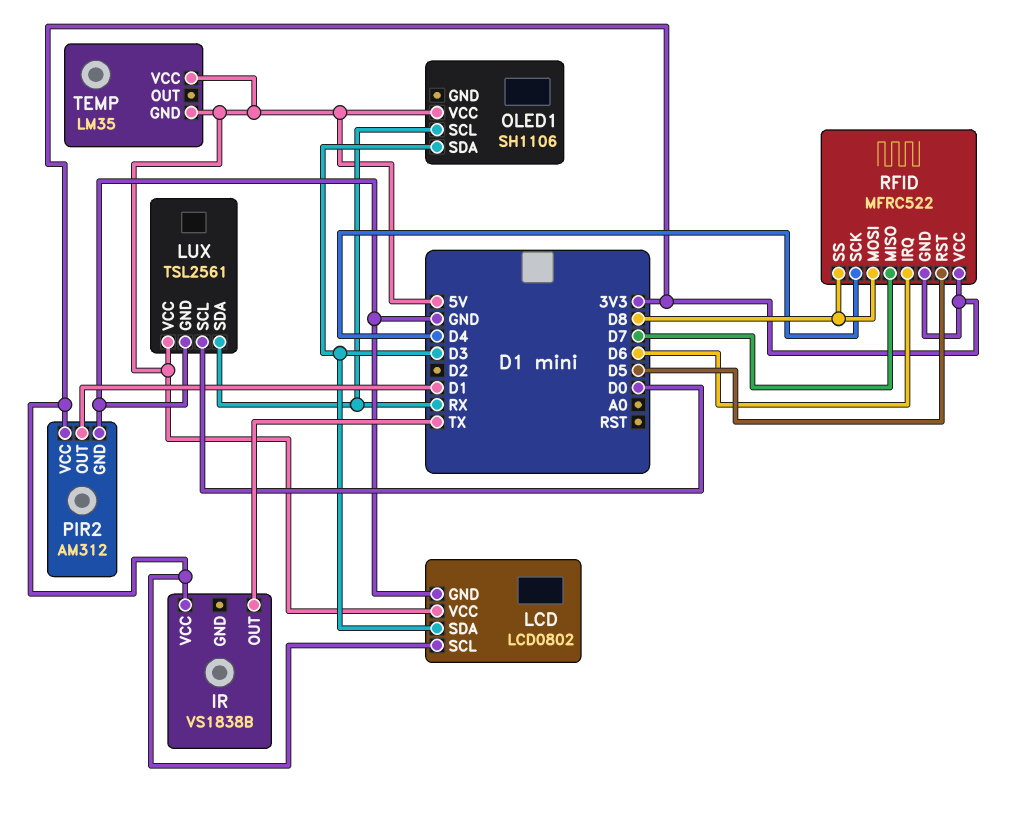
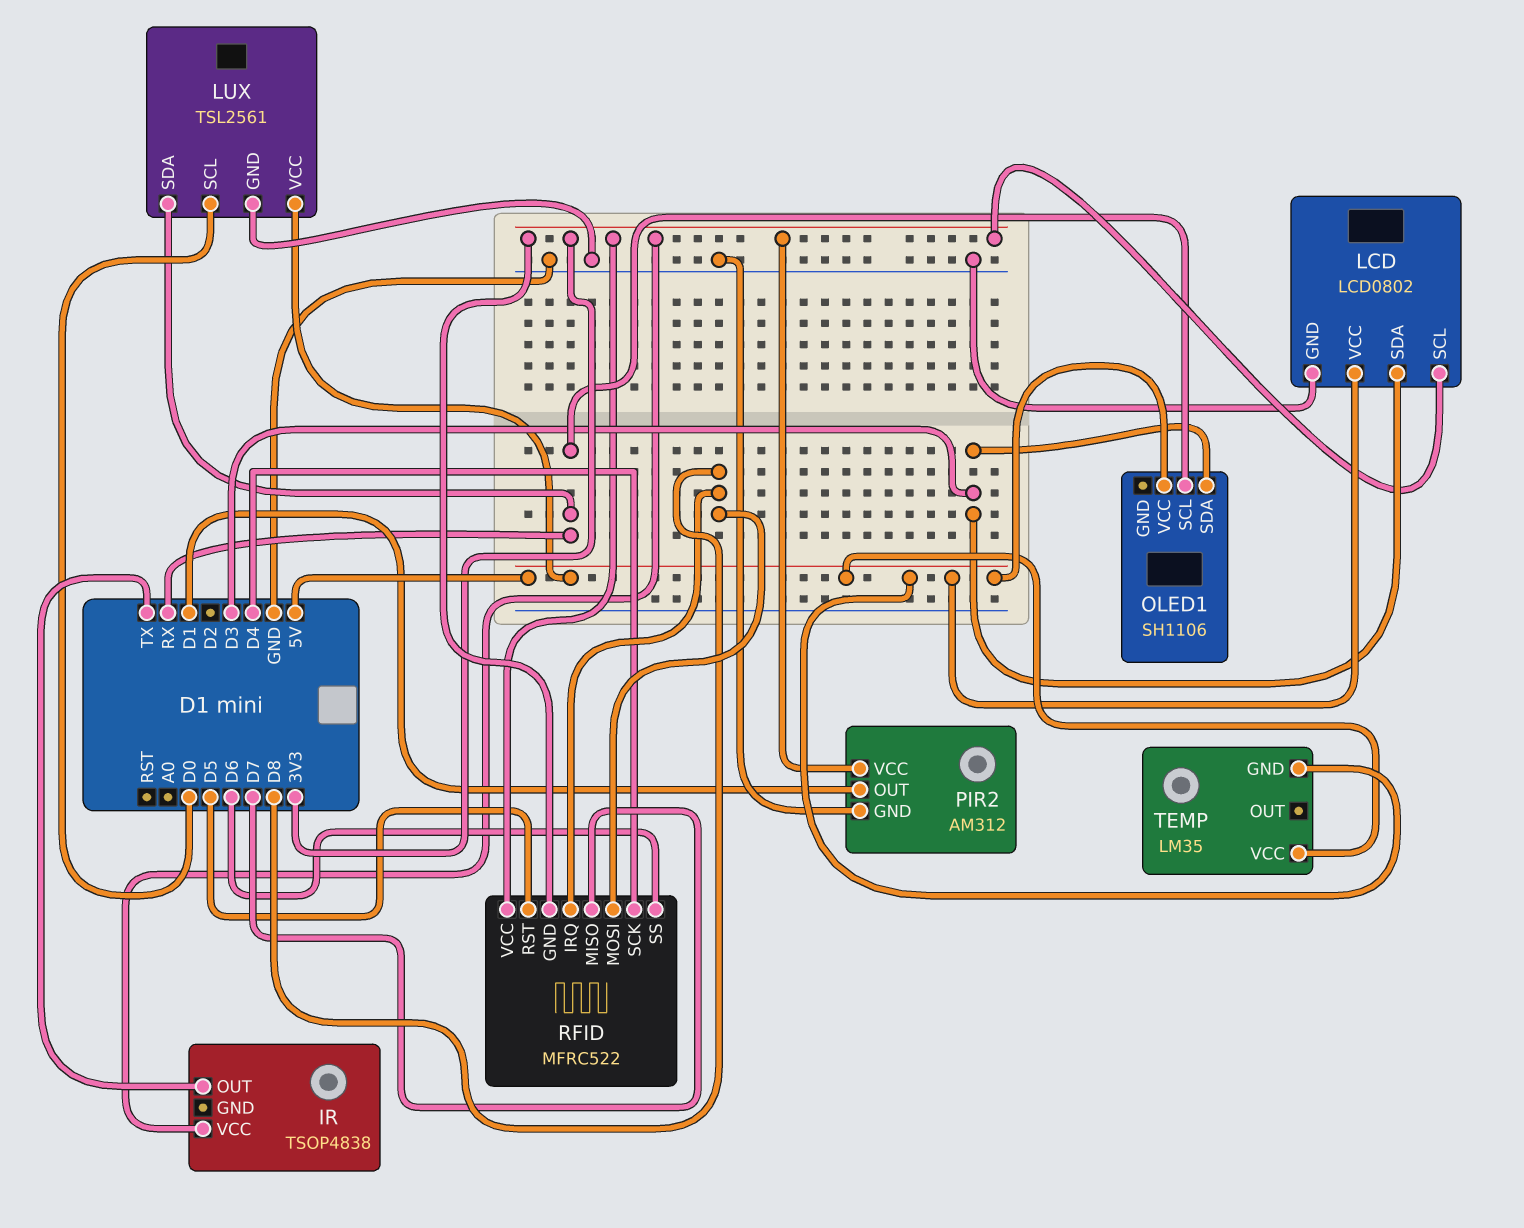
IR: VS1838B -> TSOP4838
RFID pin IRQ: D6 -> D8
RFID pin SS: D8 -> D6

